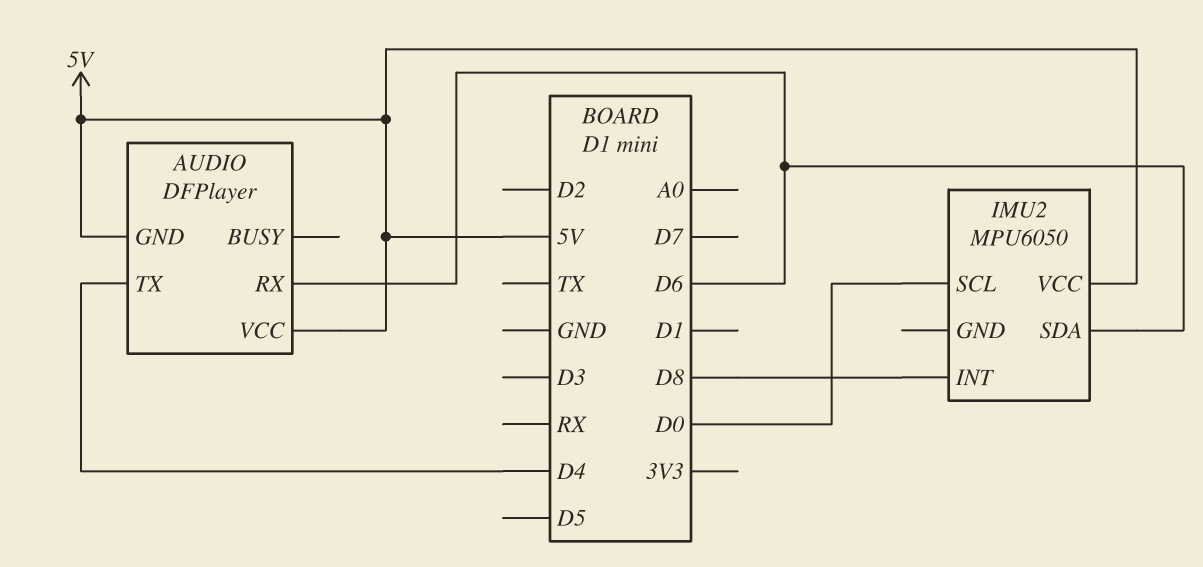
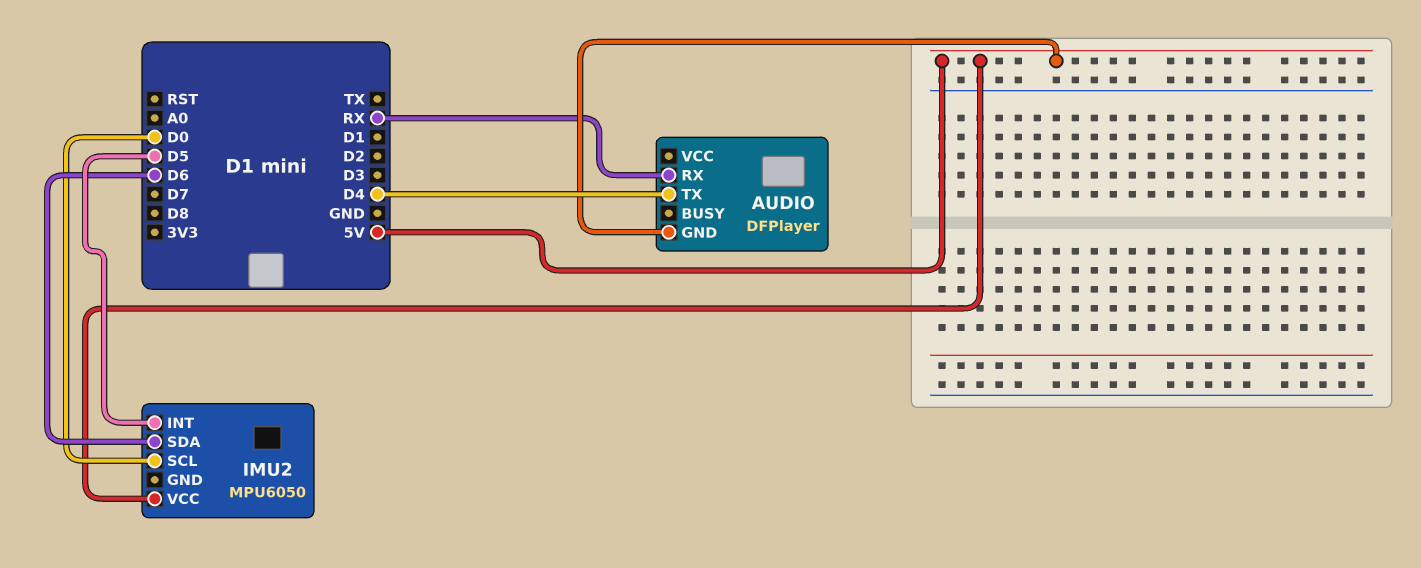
AUDIO pin RX: D6 -> RX
AUDIO pin VCC: 5V -> none
IMU2 pin INT: D8 -> D5

